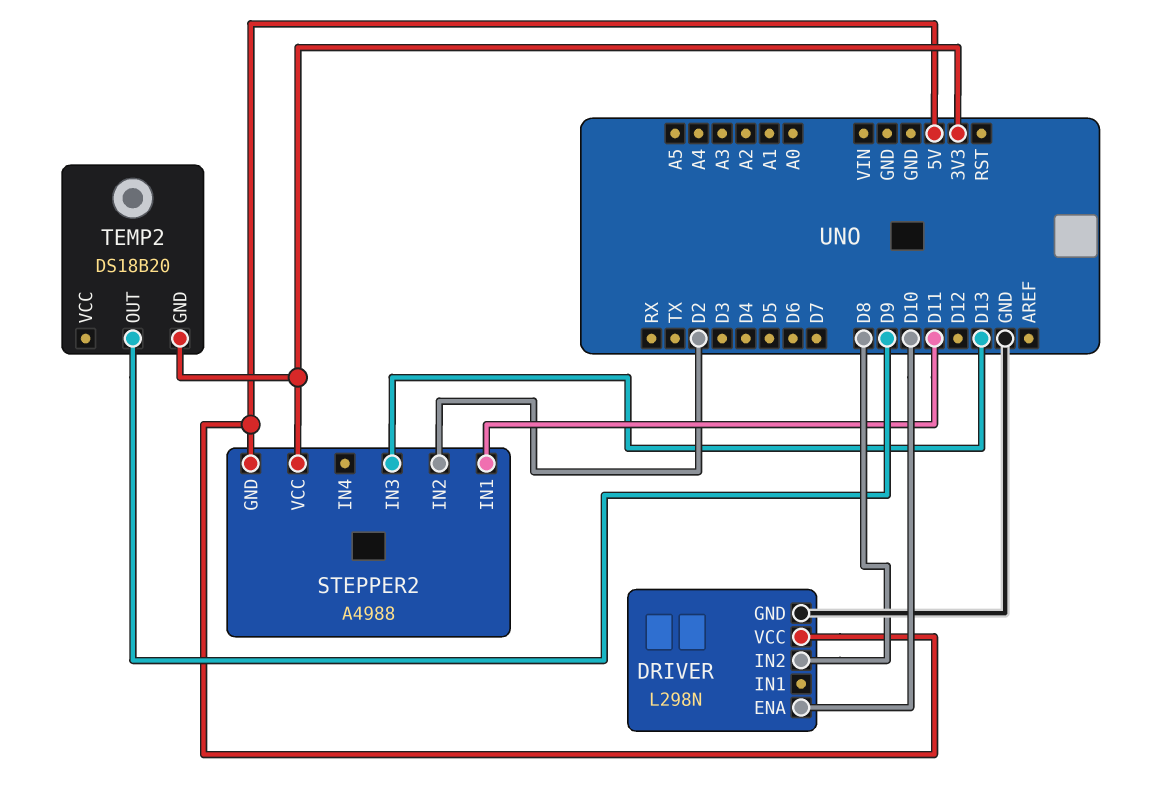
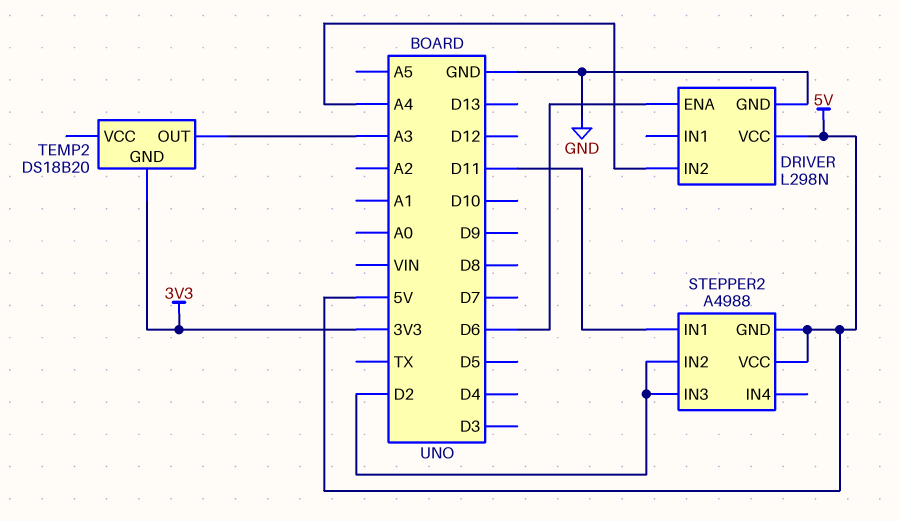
DRIVER pin ENA: D10 -> D6
DRIVER pin IN2: D8 -> A4
STEPPER2 pin IN3: D13 -> D2
STEPPER2 pin VCC: 3V3 -> 5V
TEMP2 pin OUT: D9 -> A3

